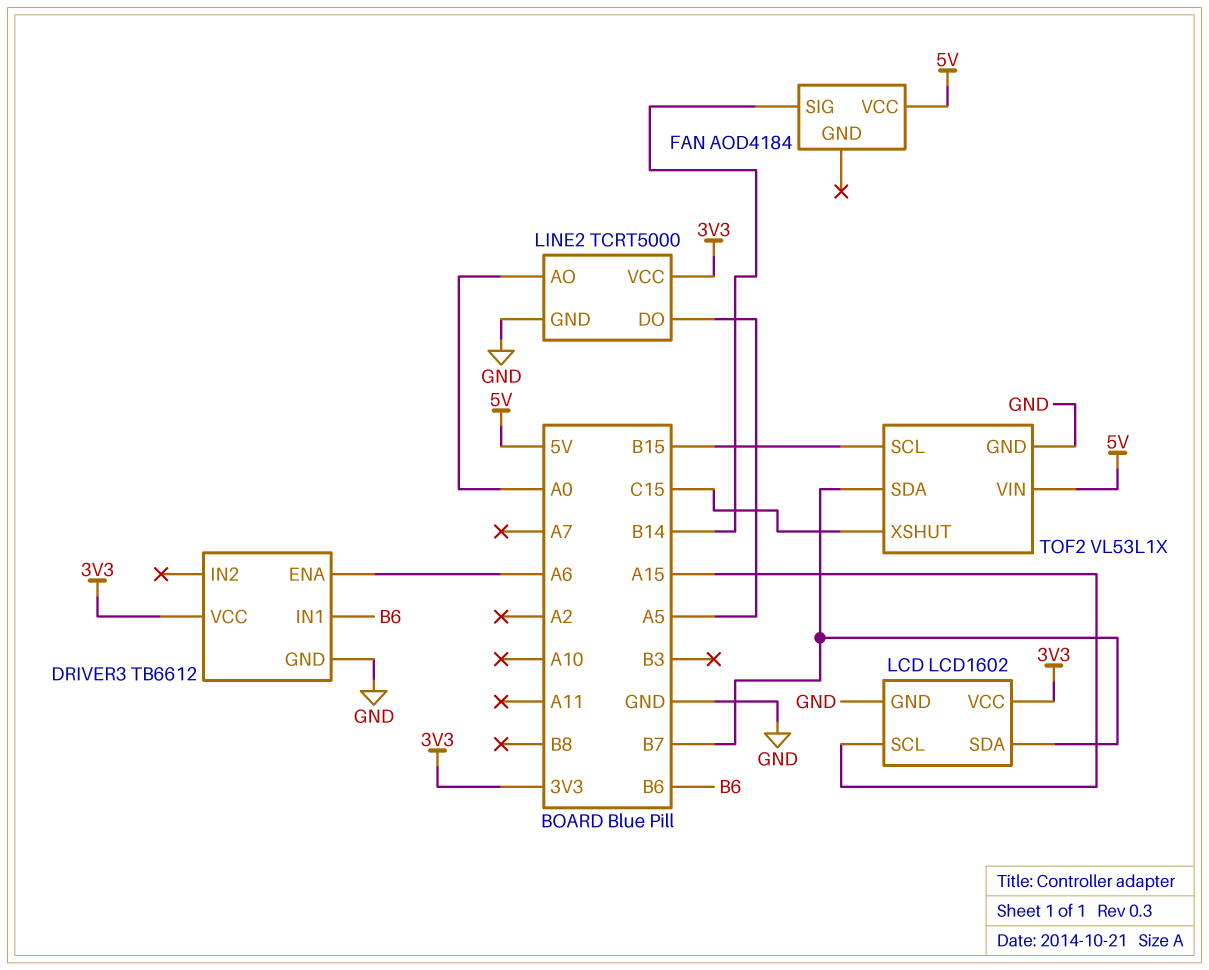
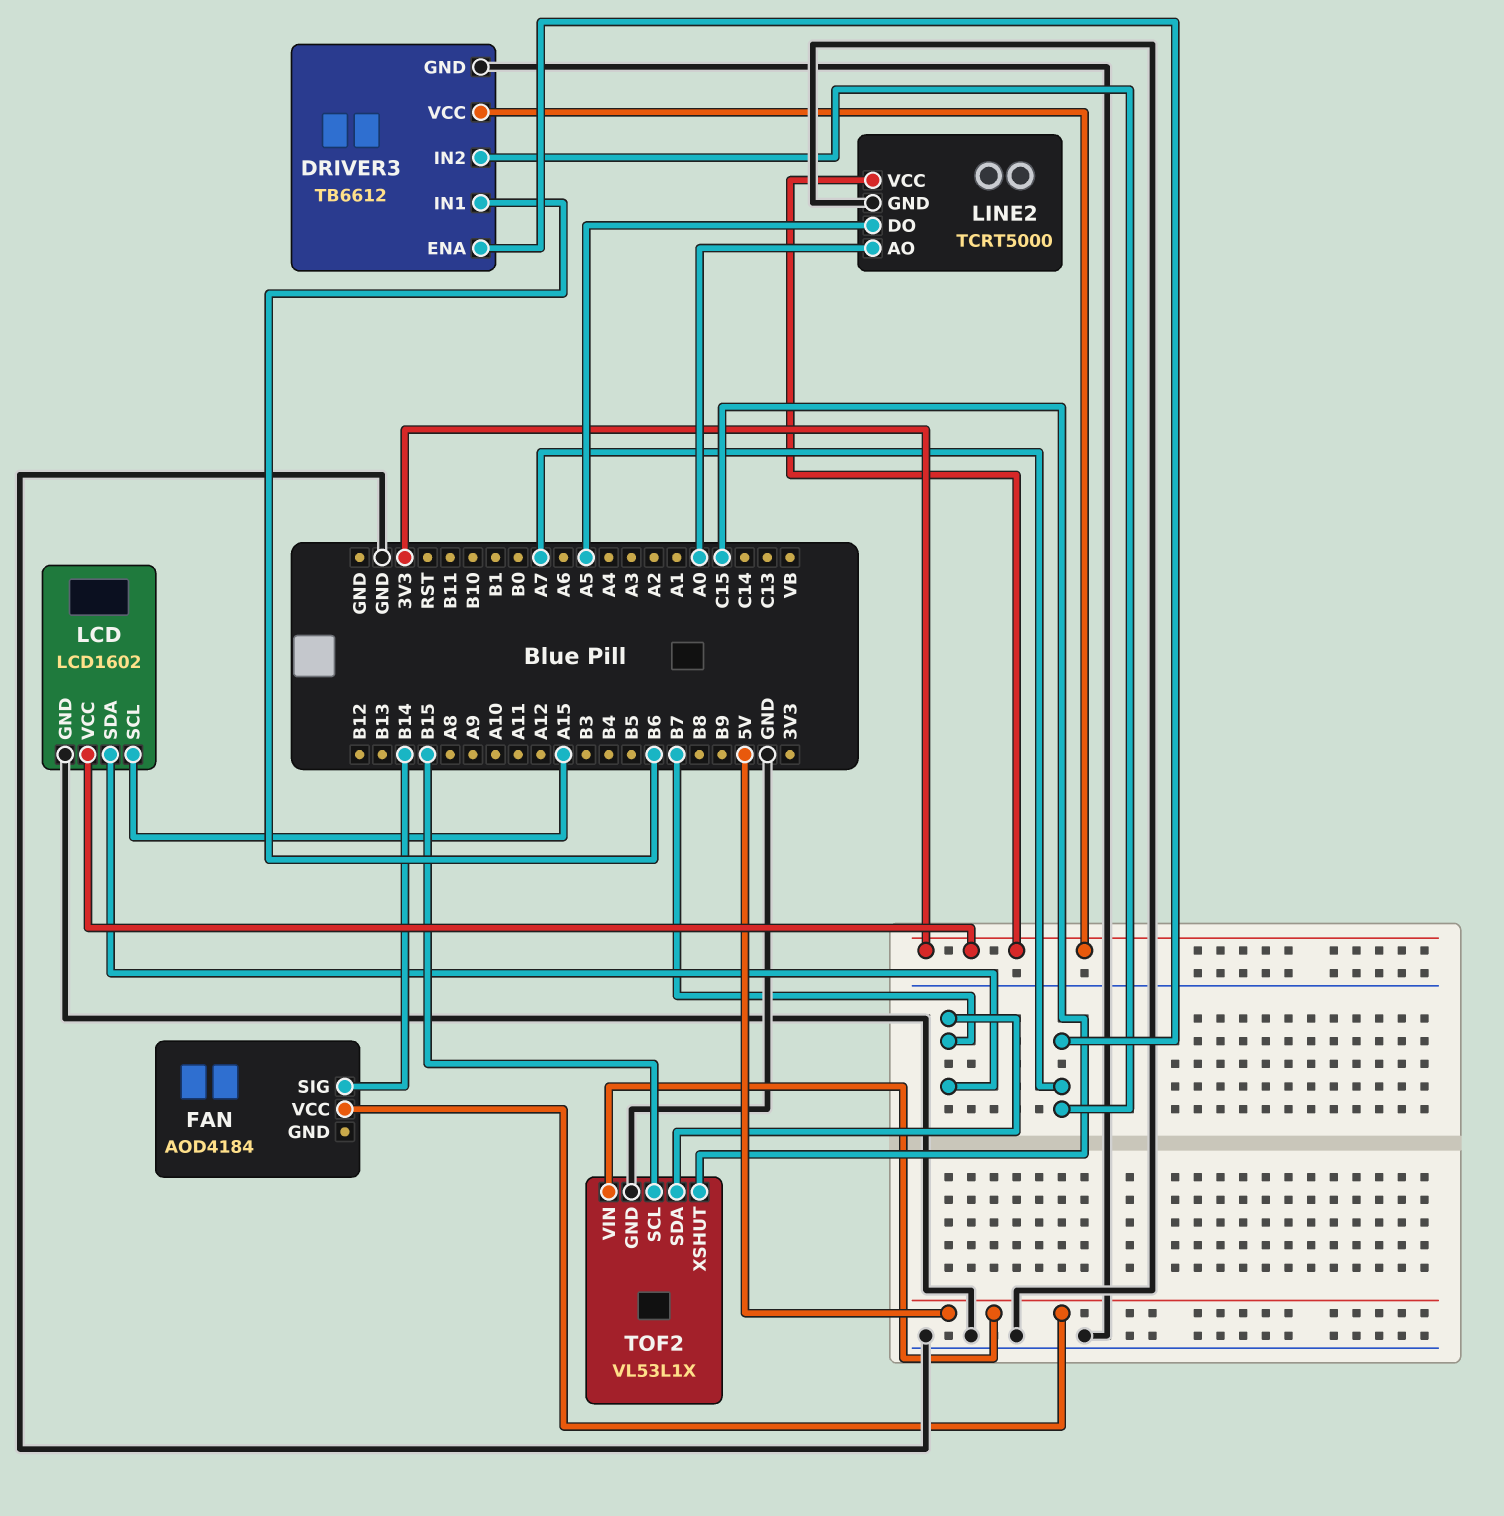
DRIVER3 pin ENA: A6 -> A7
DRIVER3 pin IN2: none -> A7

